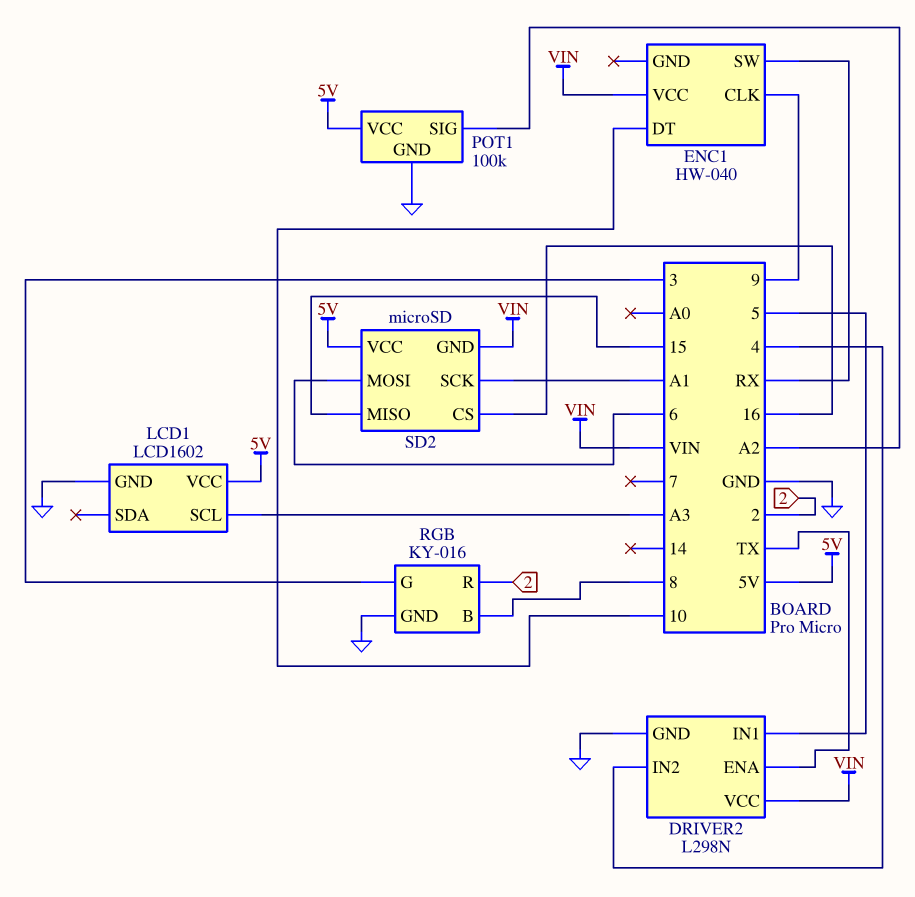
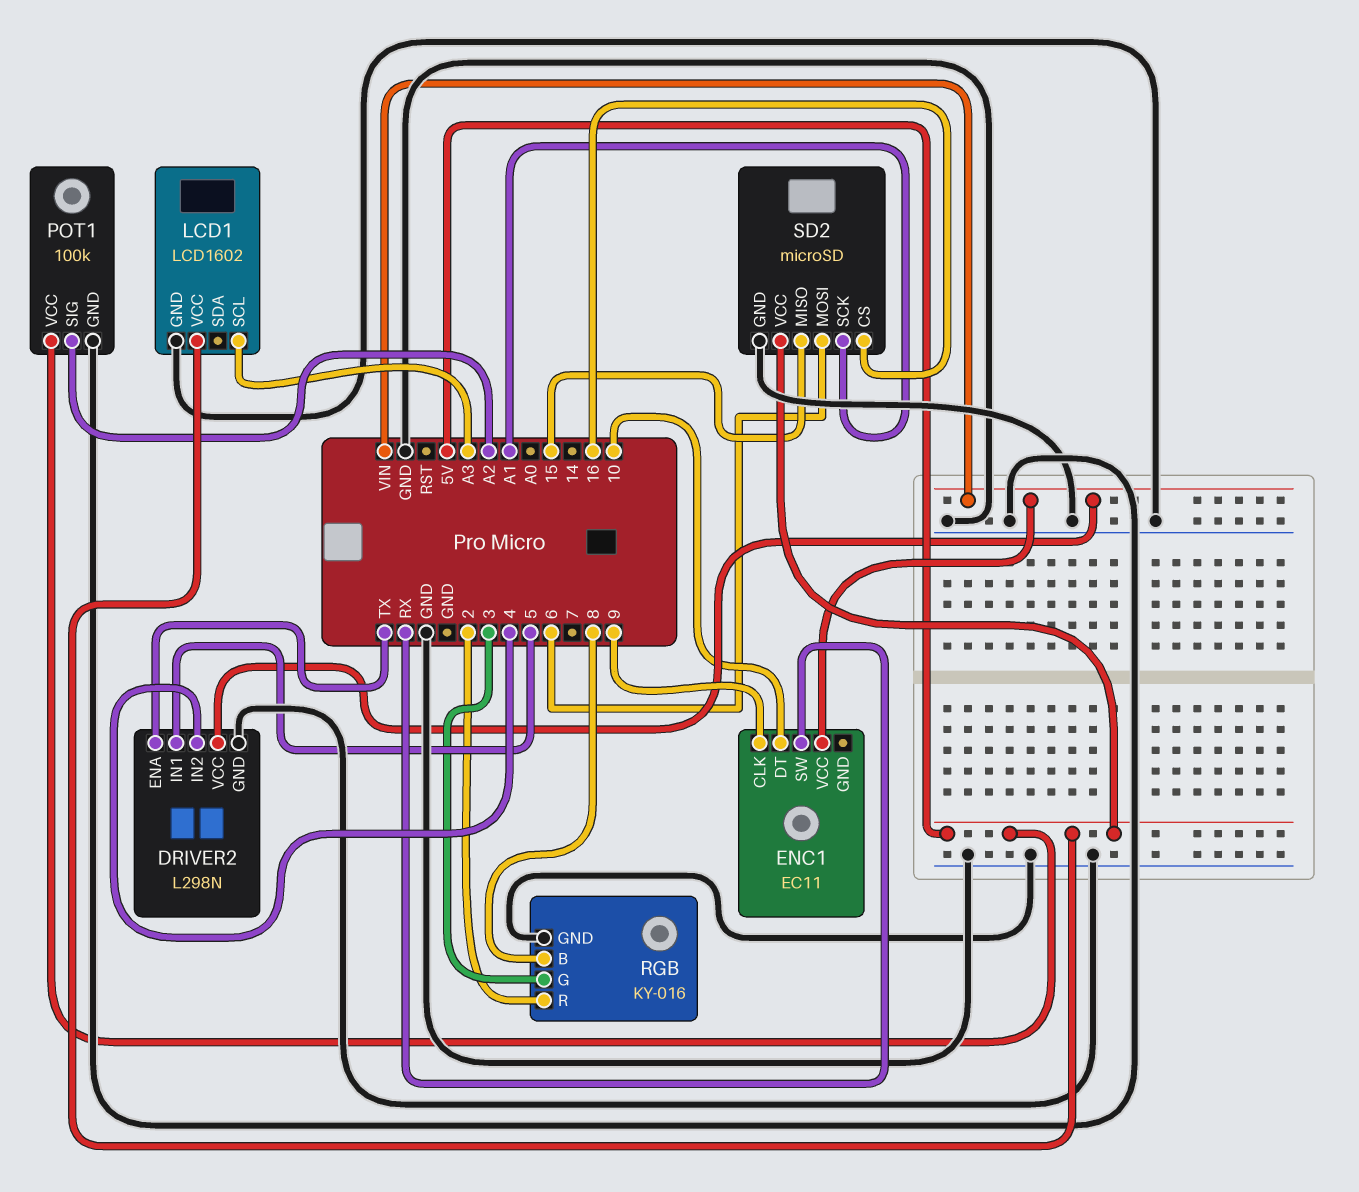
ENC1: HW-040 -> EC11
SD2 pin GND: VIN -> GND

